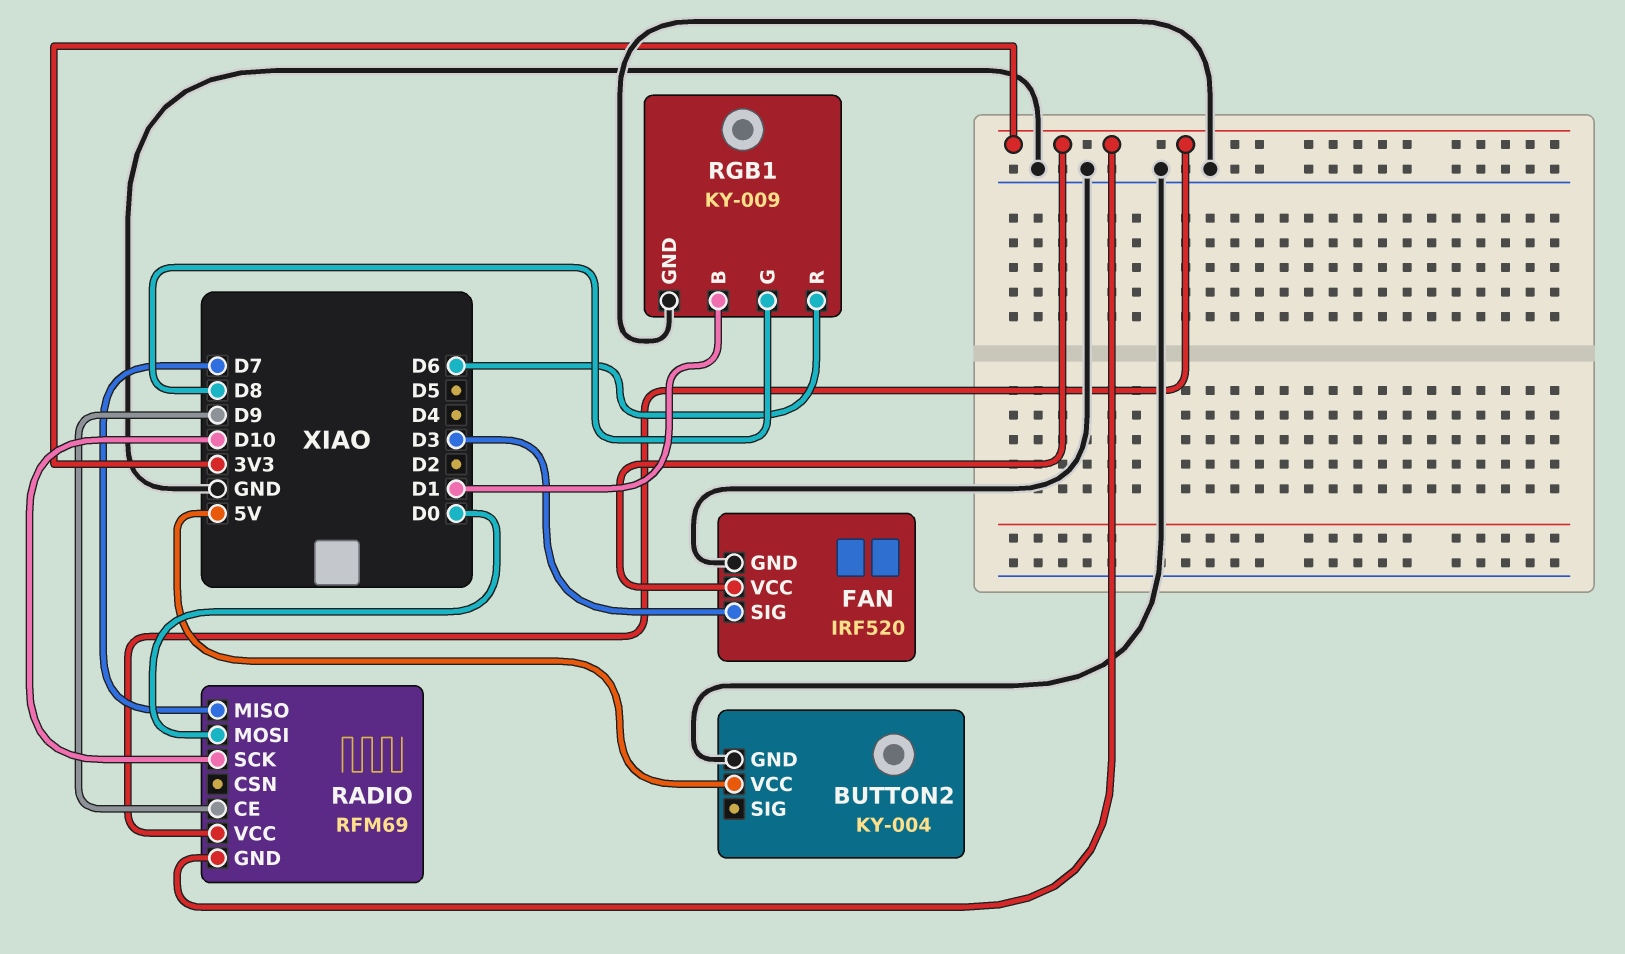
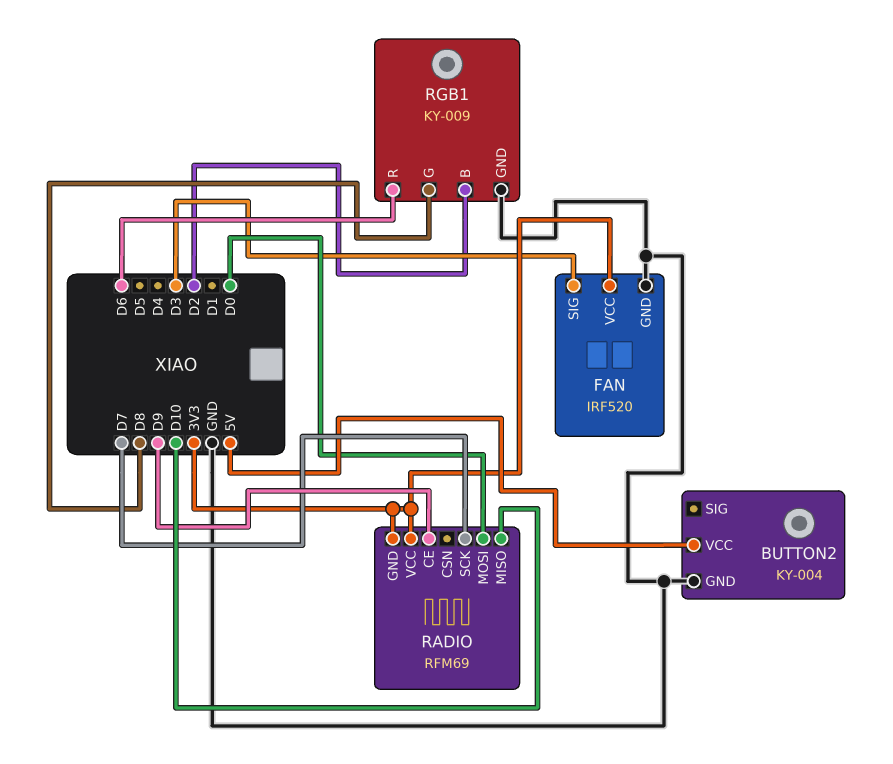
RADIO pin MISO: D7 -> D10
RADIO pin SCK: D10 -> D7
RGB1 pin B: D1 -> D2

